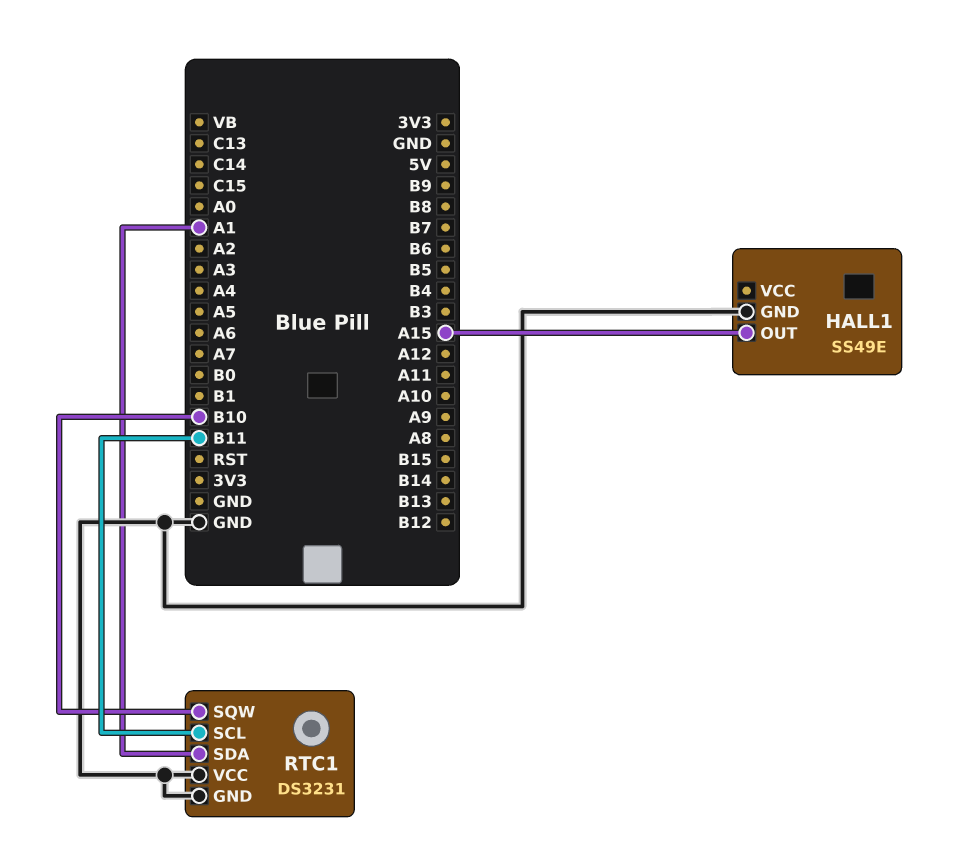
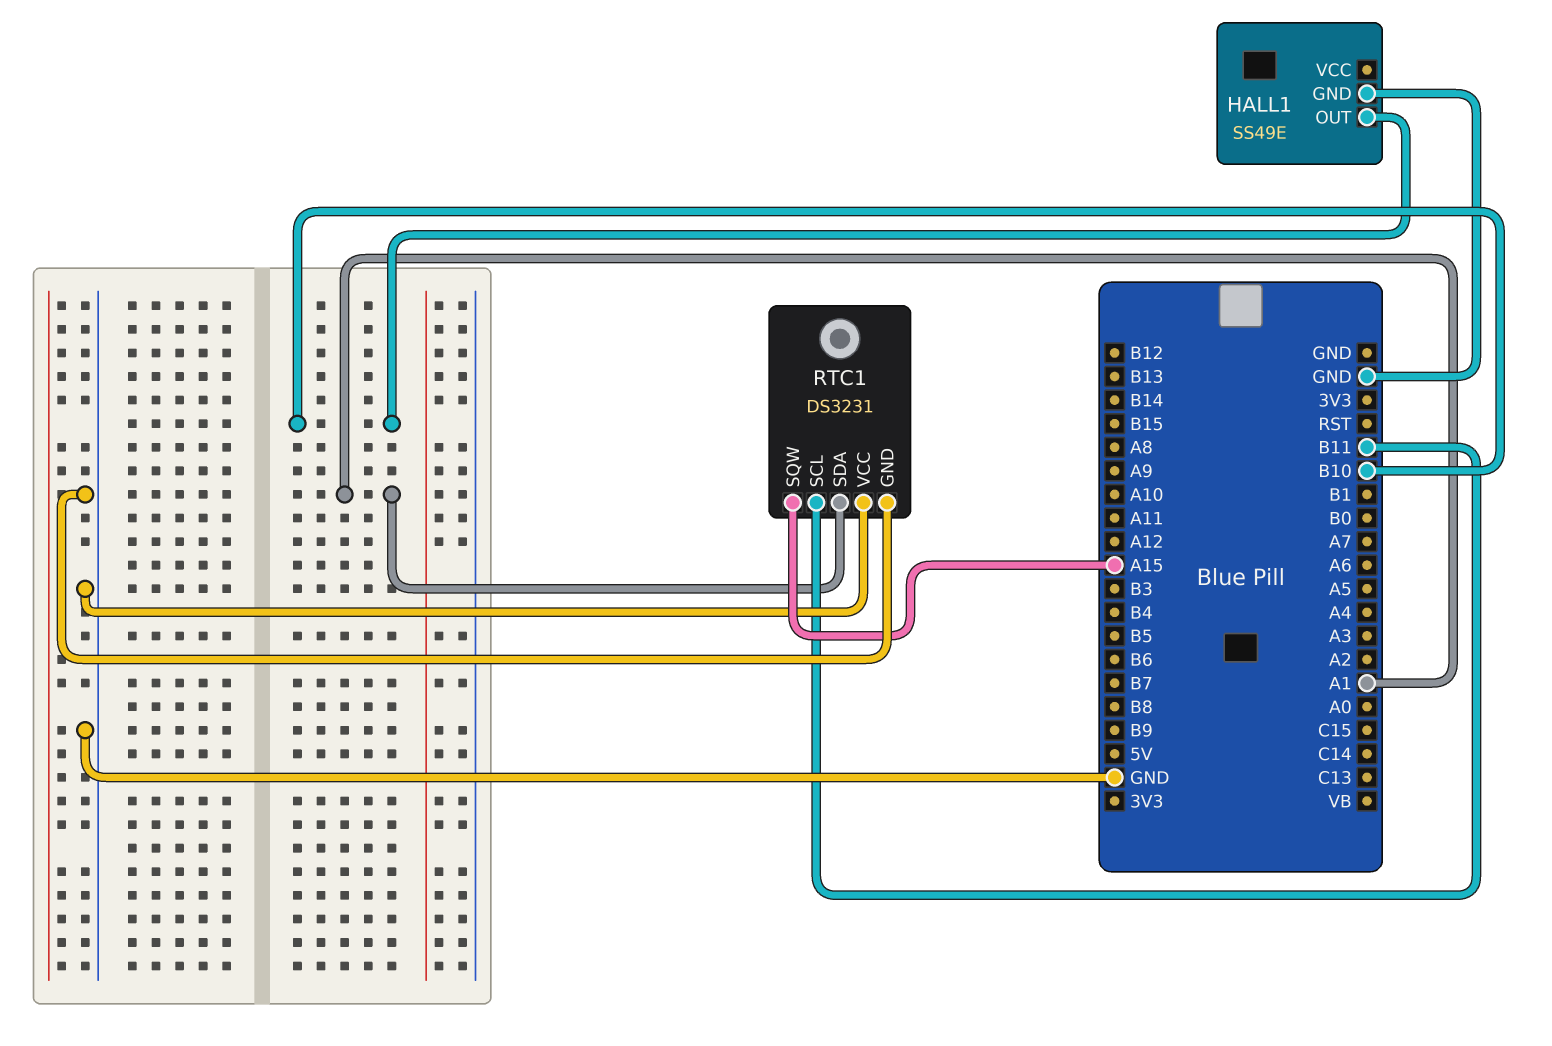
HALL1 pin OUT: A15 -> B10
RTC1 pin SQW: B10 -> A15

